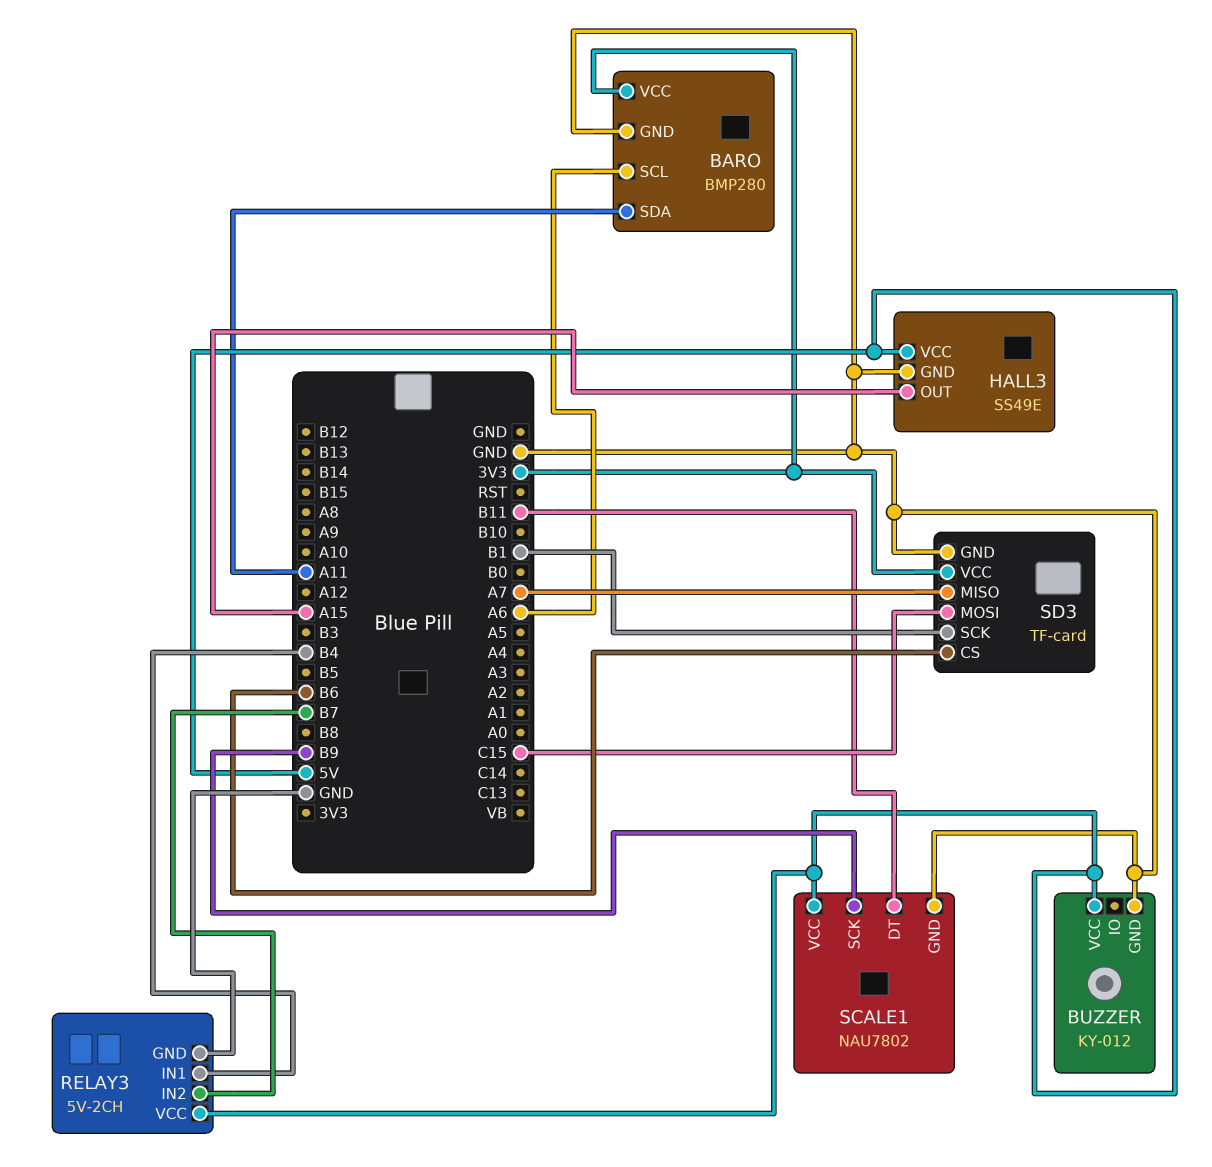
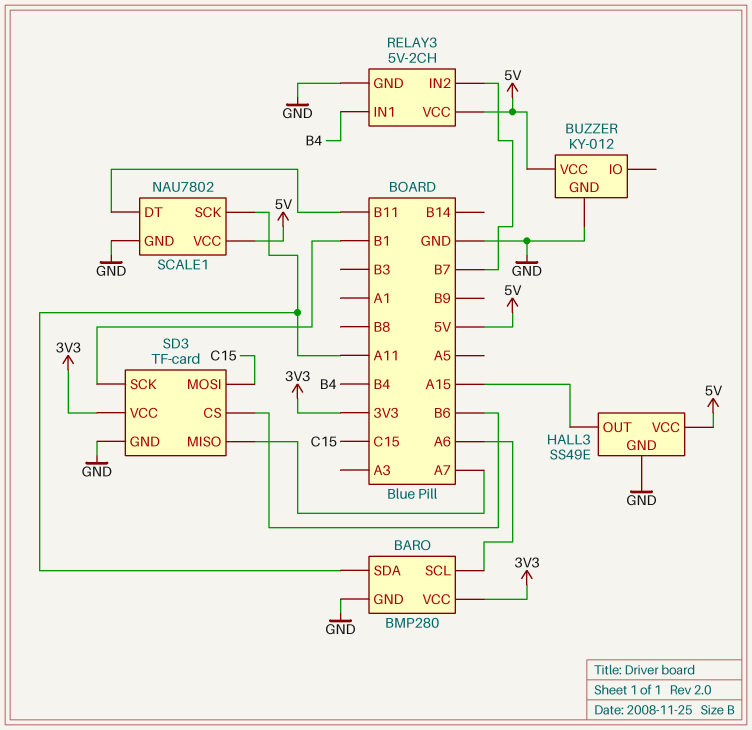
SCALE1 pin SCK: B9 -> A11

